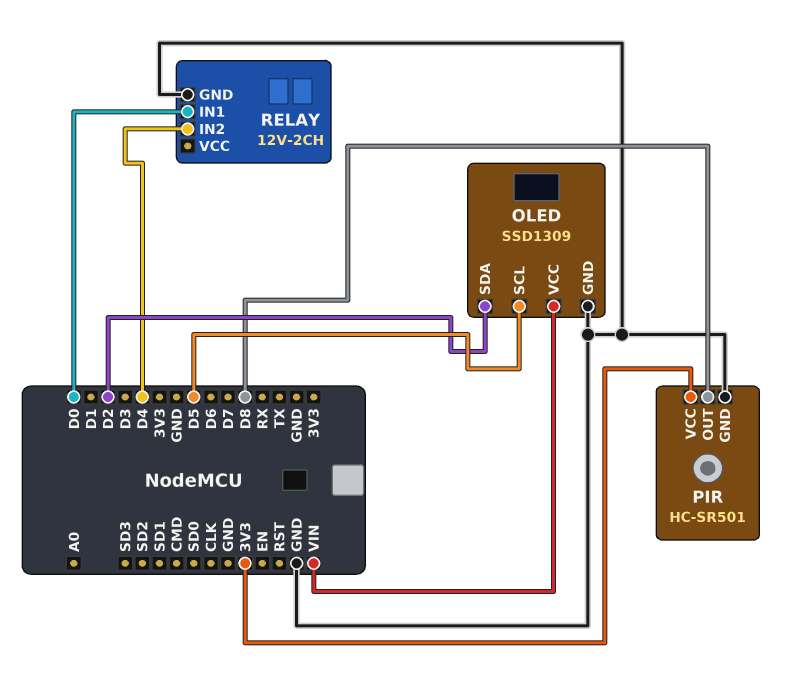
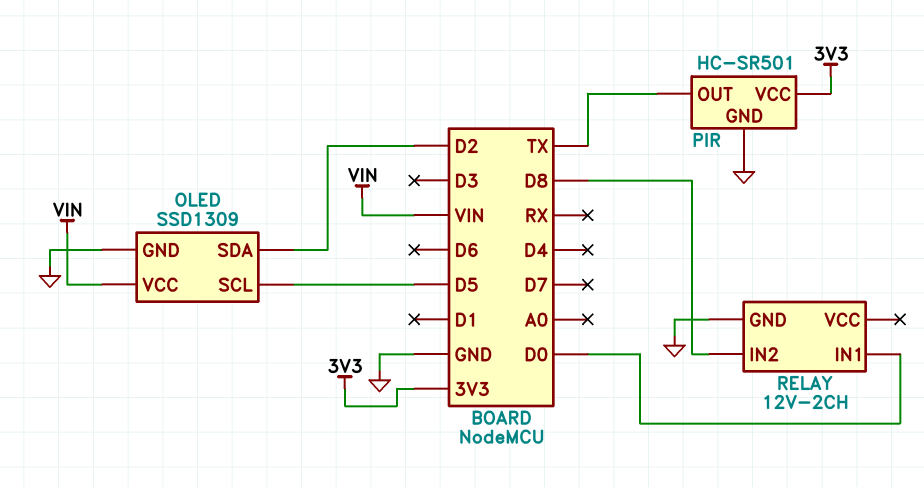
PIR pin OUT: D8 -> TX
RELAY pin IN2: D4 -> D8

